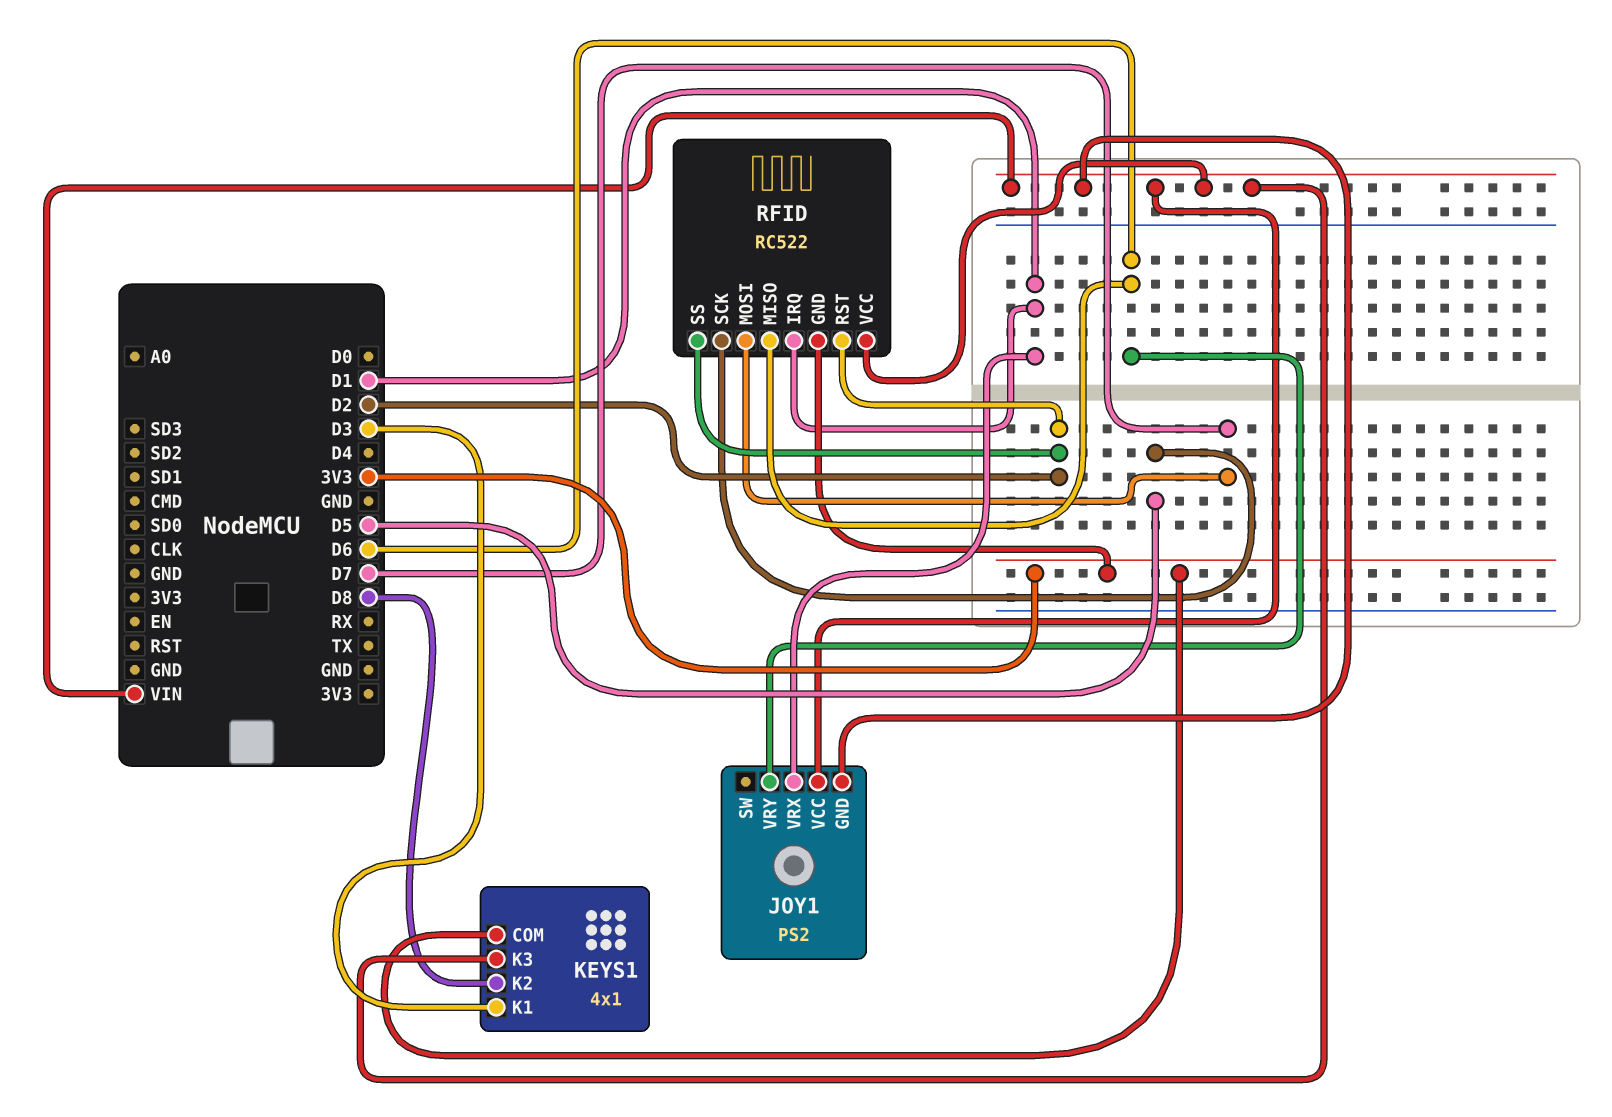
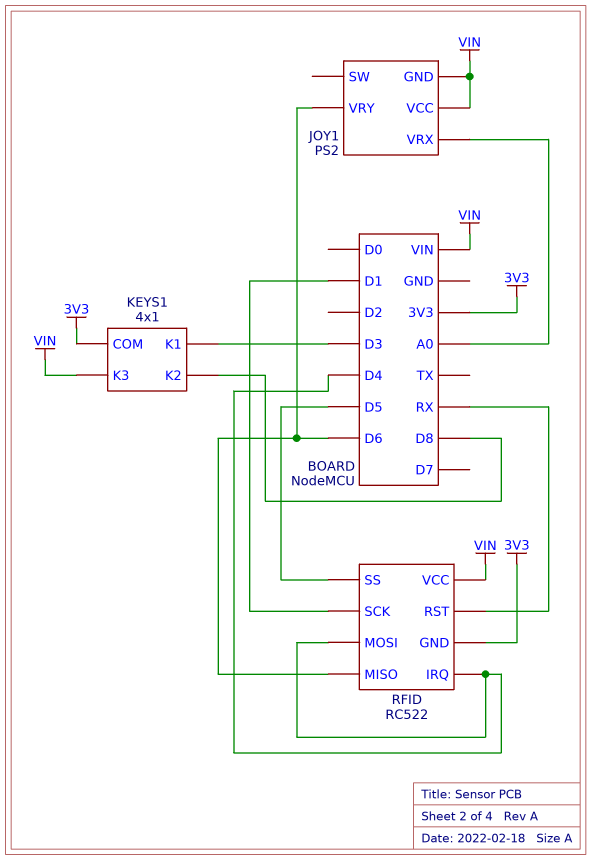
JOY1 pin VRX: D1 -> A0
RFID pin IRQ: D1 -> D4
RFID pin MOSI: D7 -> D4
RFID pin RST: D2 -> RX
RFID pin SCK: D5 -> D1
RFID pin SS: D2 -> D5

